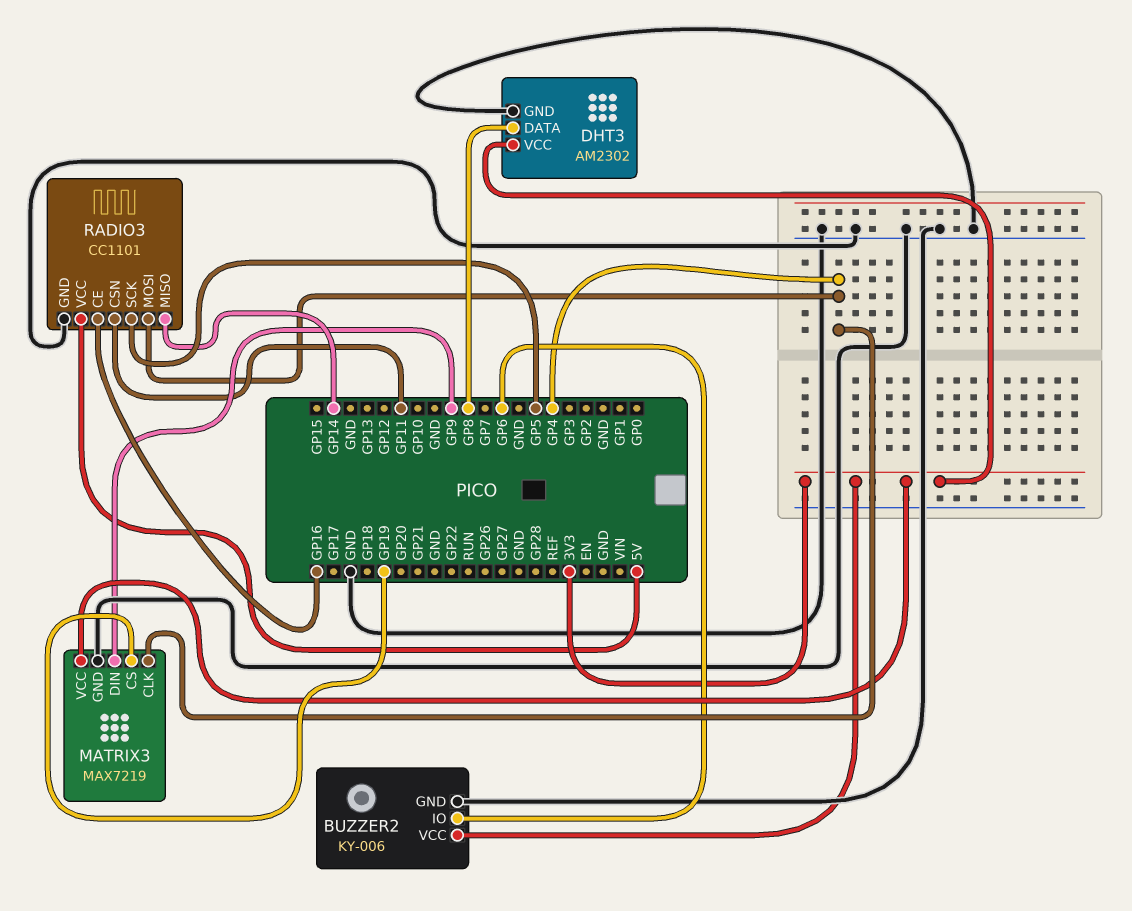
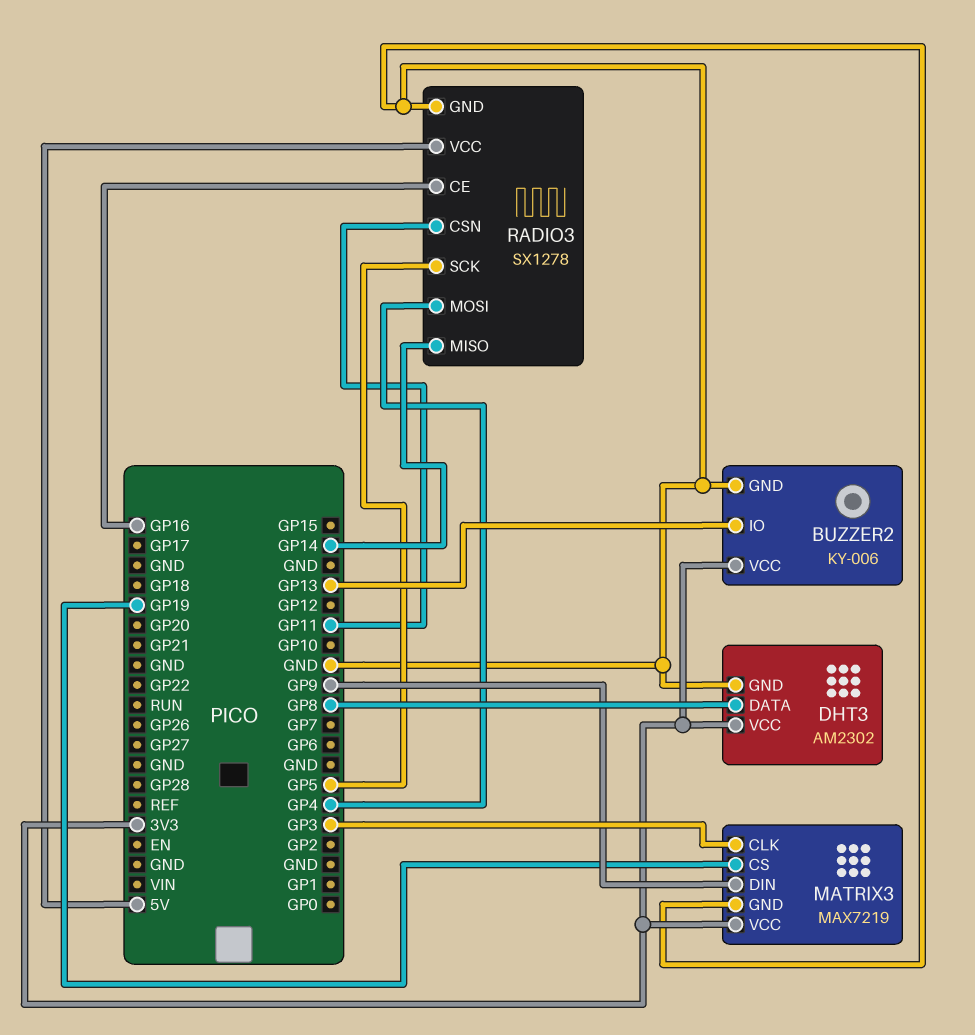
BUZZER2 pin IO: GP6 -> GP13
MATRIX3 pin CLK: GP4 -> GP3
RADIO3: CC1101 -> SX1278

